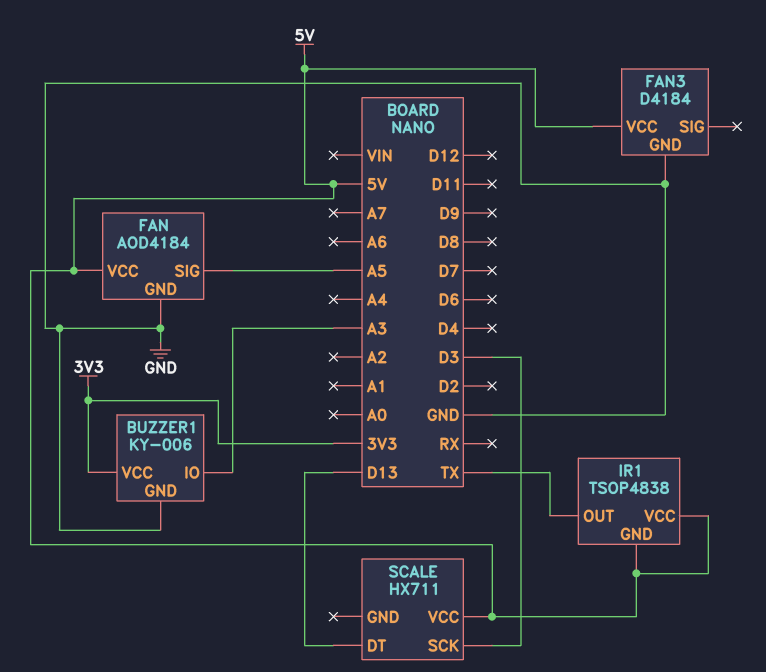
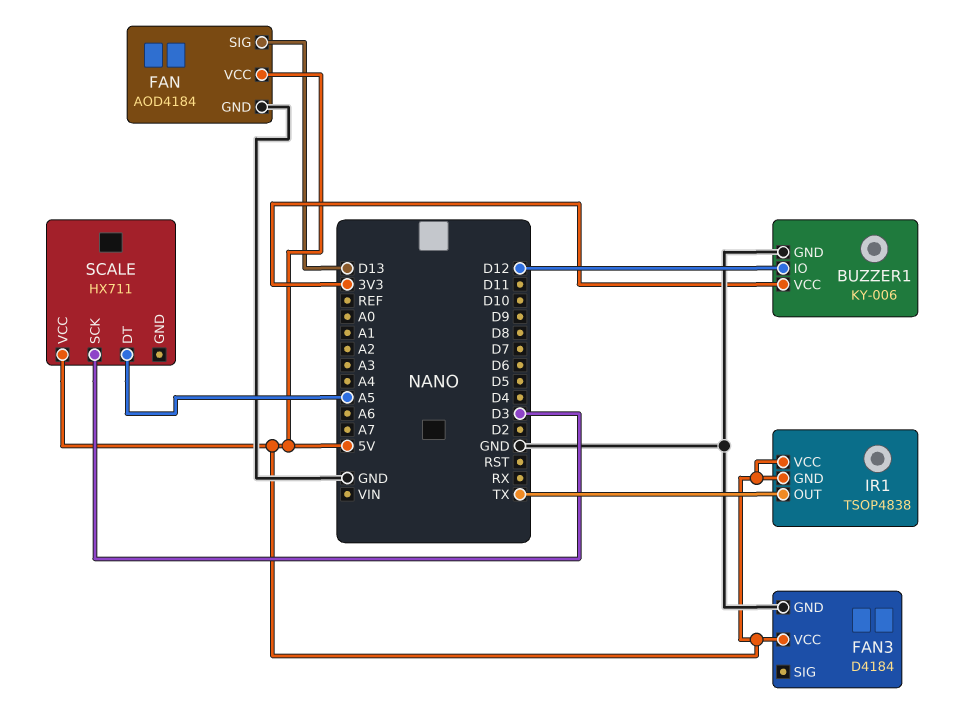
BUZZER1 pin IO: A3 -> D12
FAN pin SIG: A5 -> D13
SCALE pin DT: D13 -> A5

